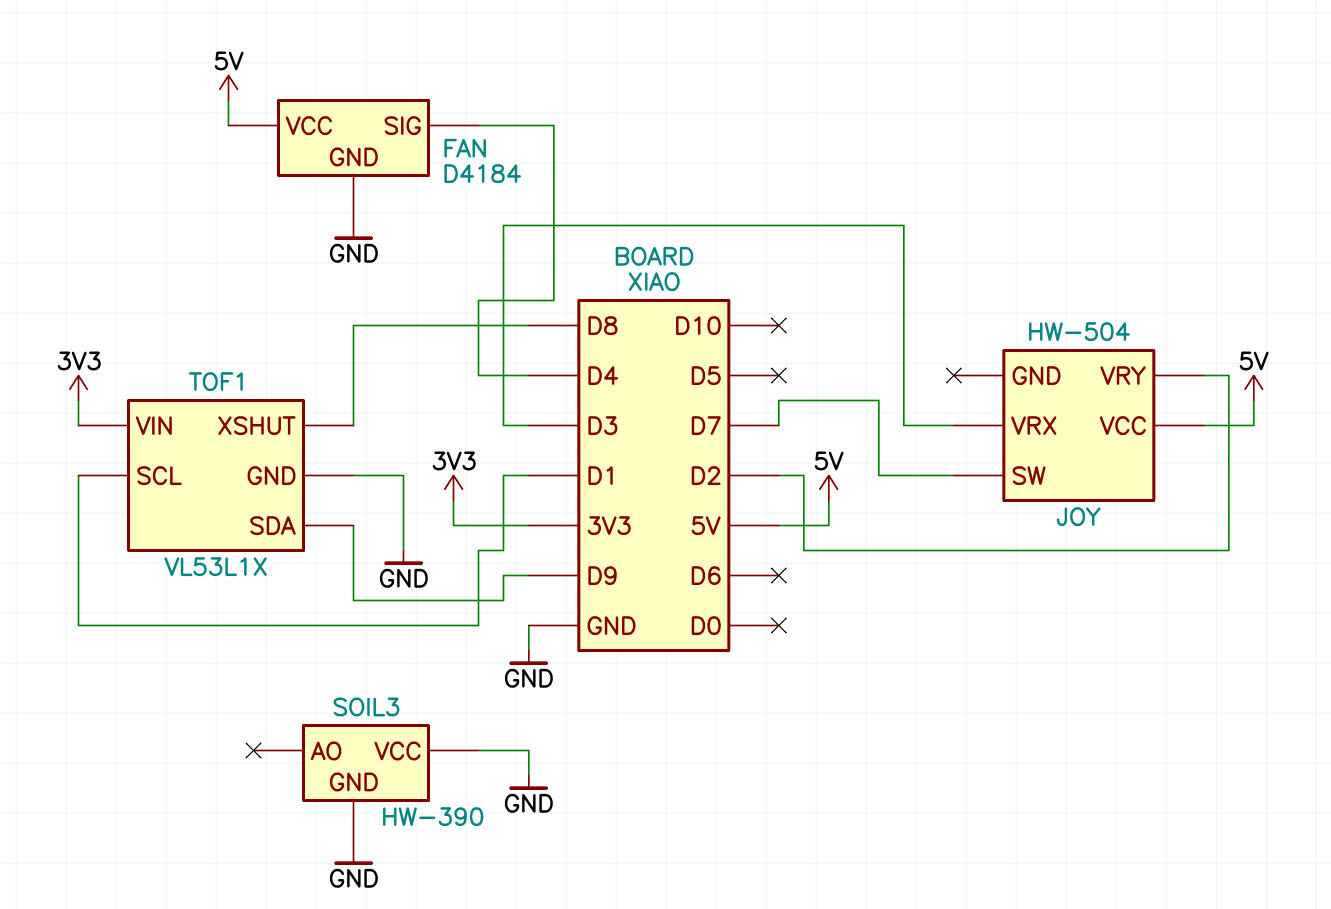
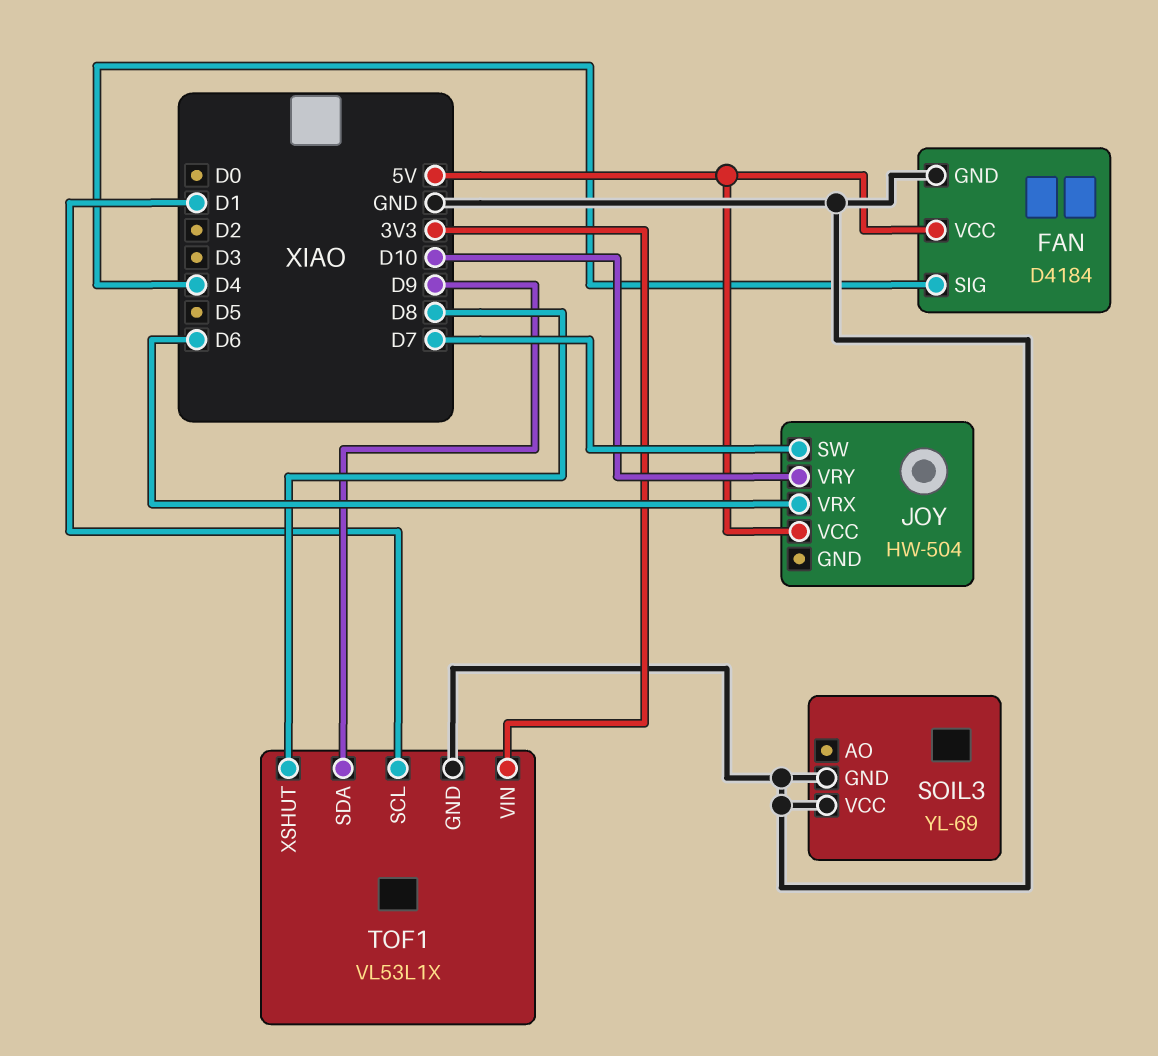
JOY pin VRX: D3 -> D6
JOY pin VRY: D2 -> D10
SOIL3: HW-390 -> YL-69

